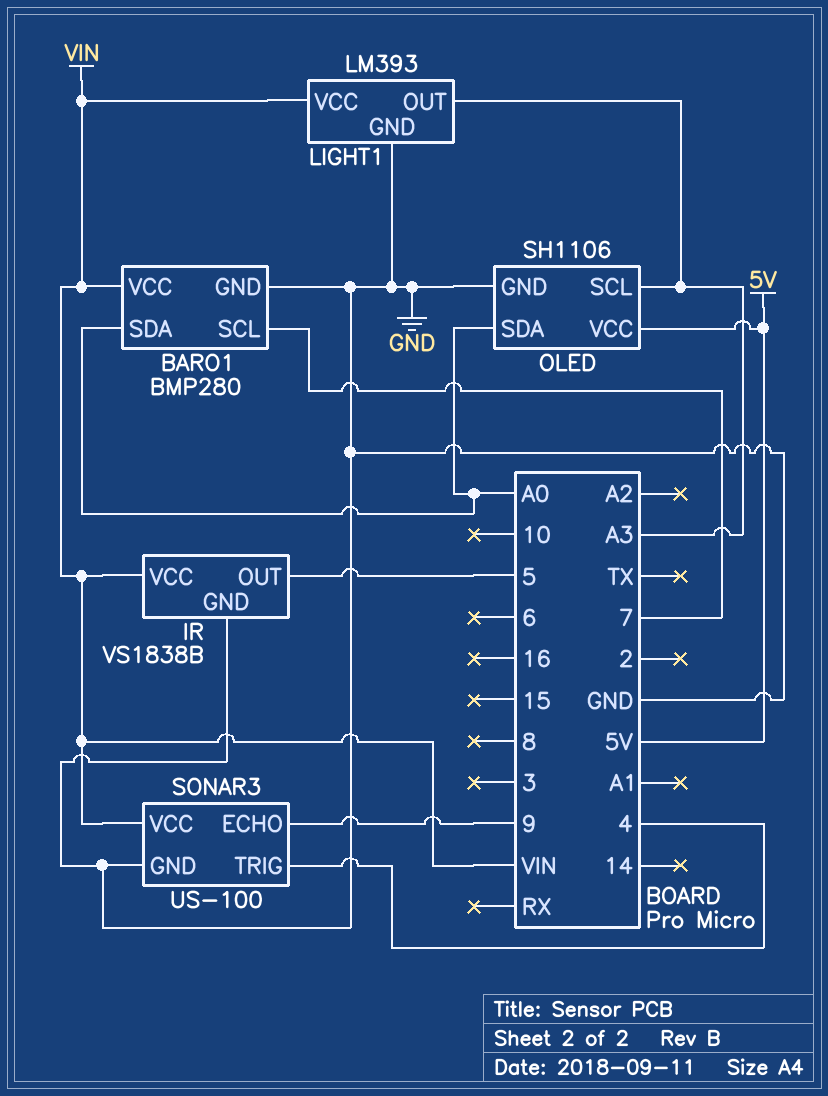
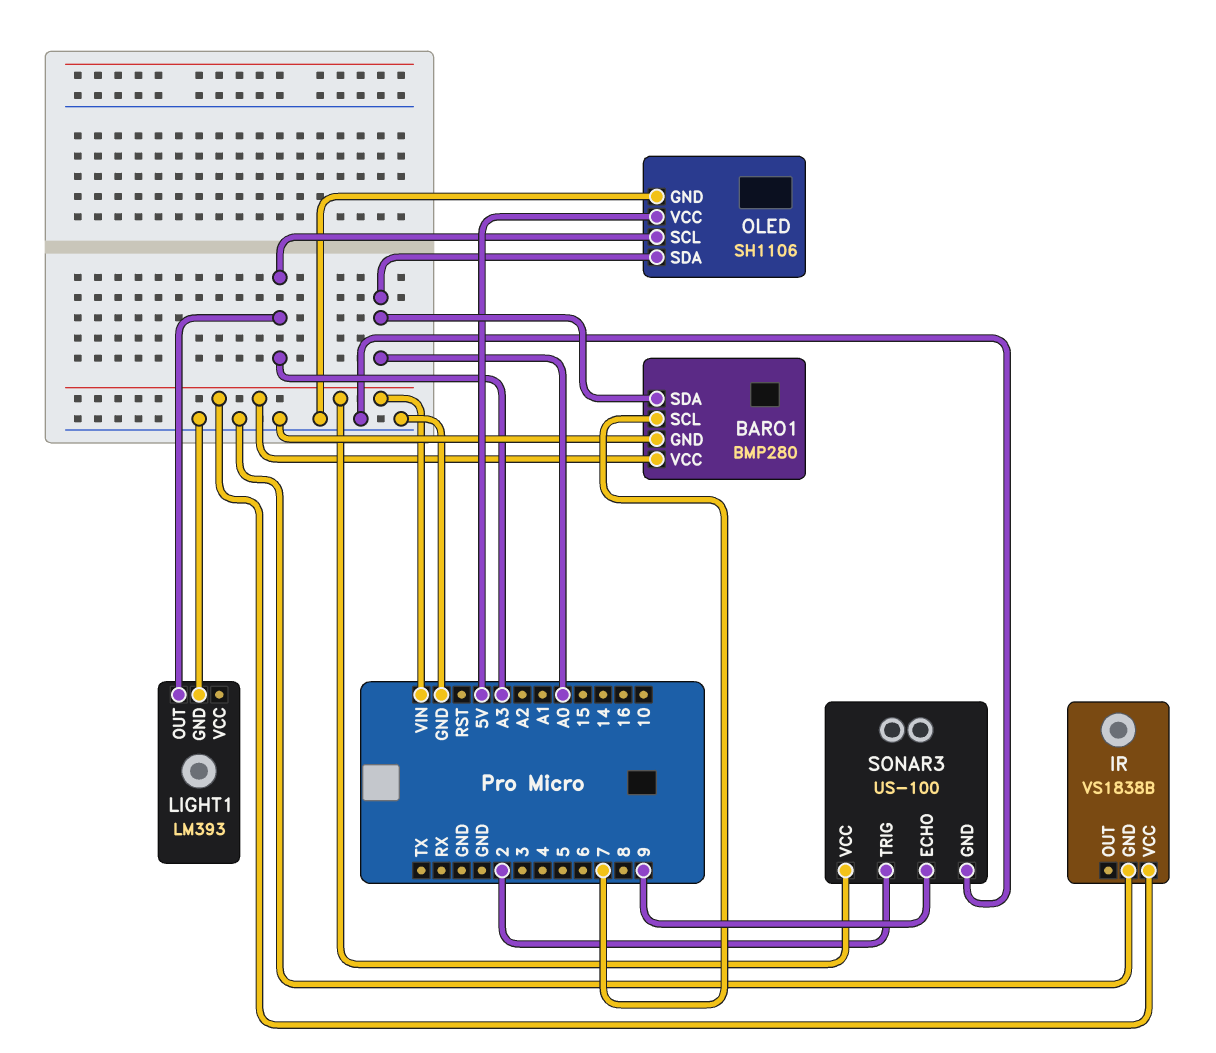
IR pin OUT: 5 -> none
LIGHT1 pin VCC: VIN -> none
SONAR3 pin TRIG: 4 -> 2

